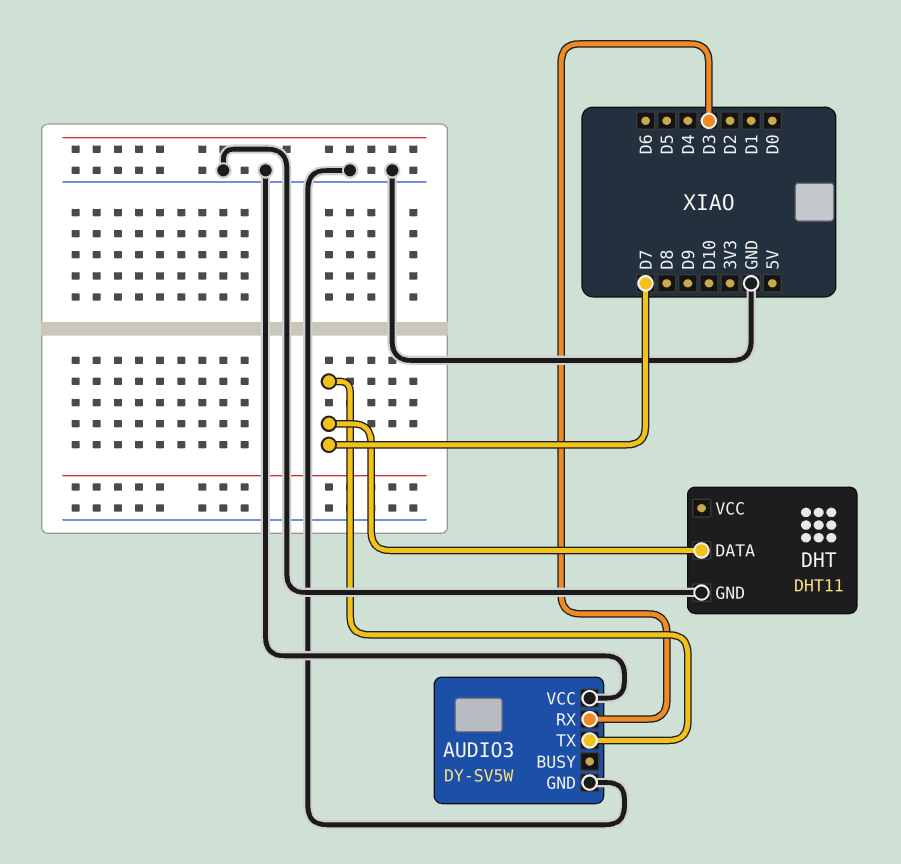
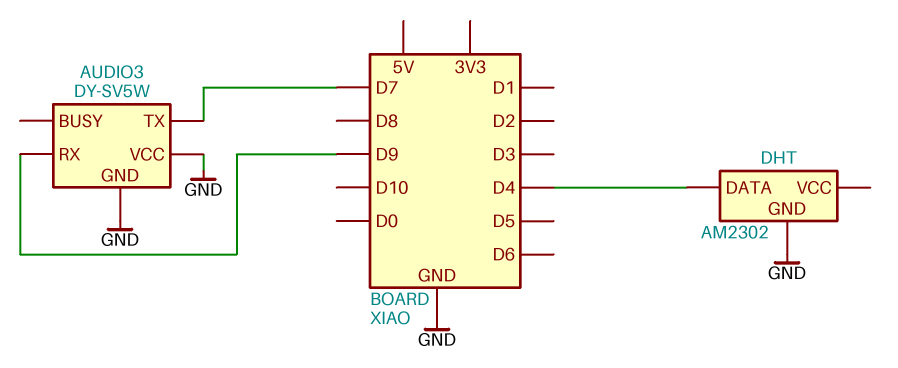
AUDIO3 pin RX: D3 -> D9
DHT: DHT11 -> AM2302
DHT pin DATA: D7 -> D4

